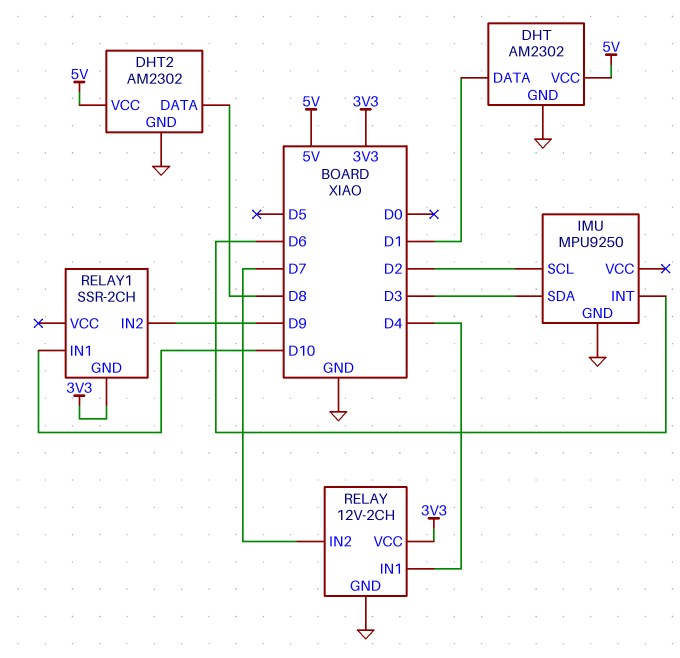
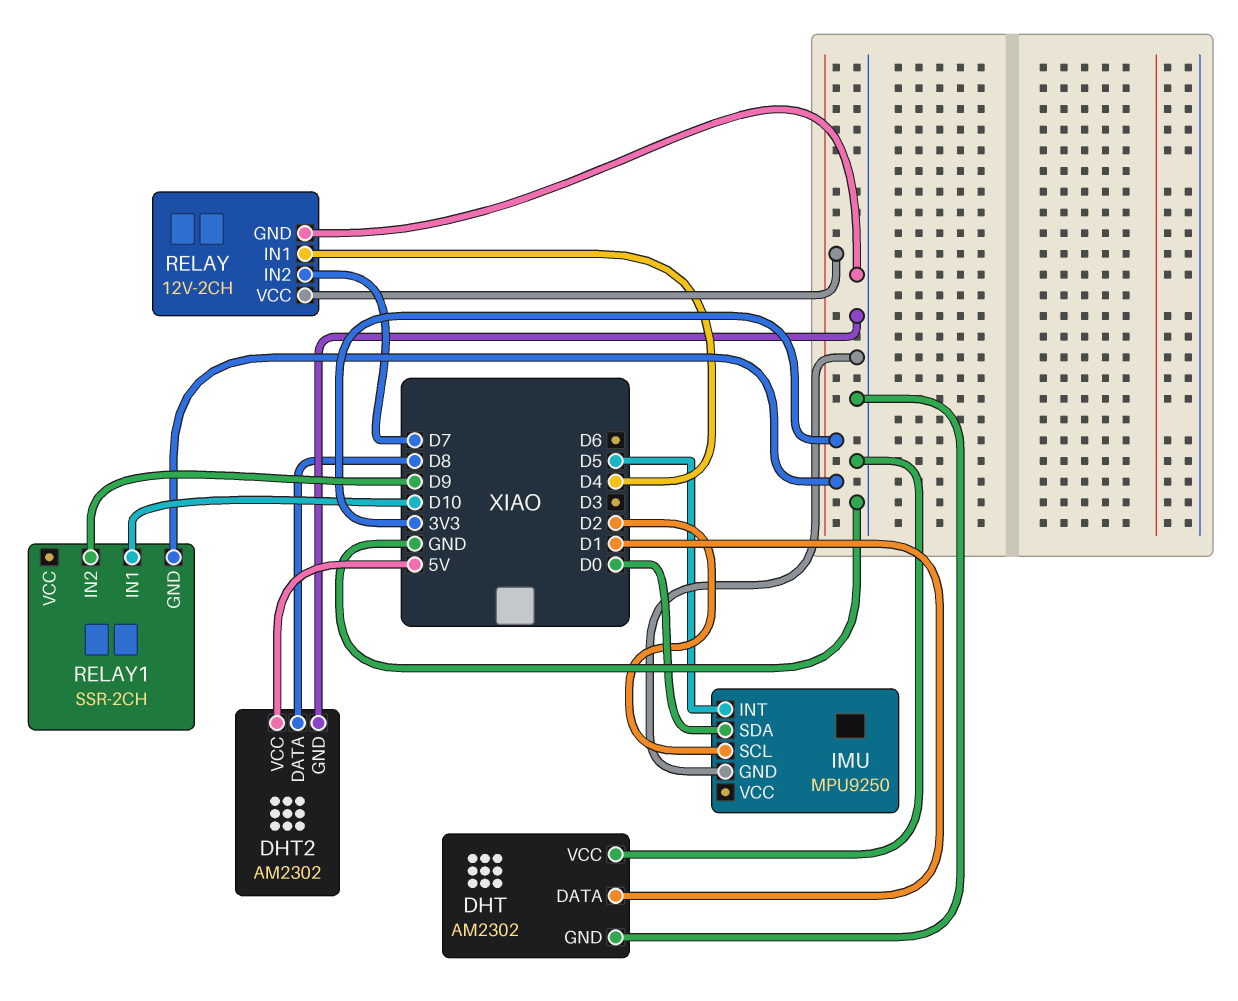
DHT pin VCC: 5V -> GND
IMU pin INT: D6 -> D5
IMU pin SDA: D3 -> D0

